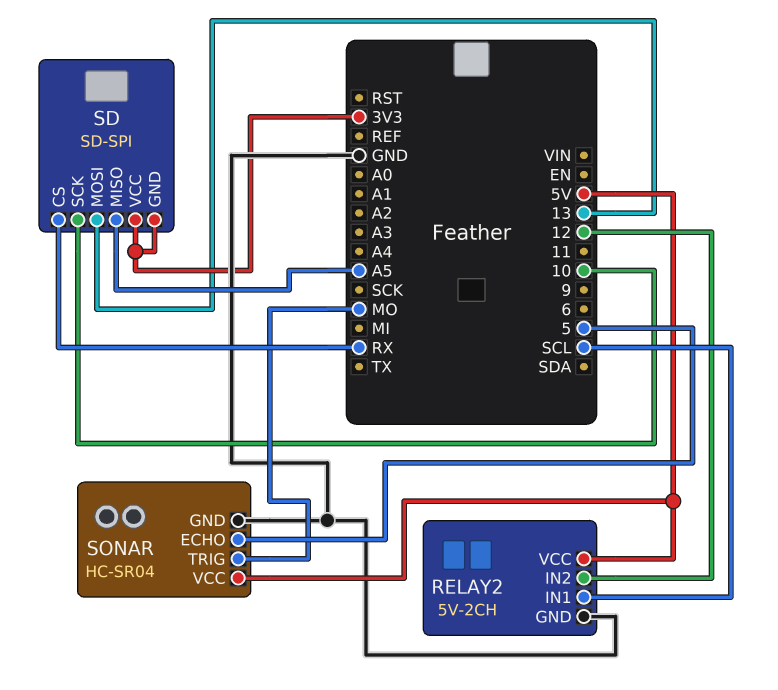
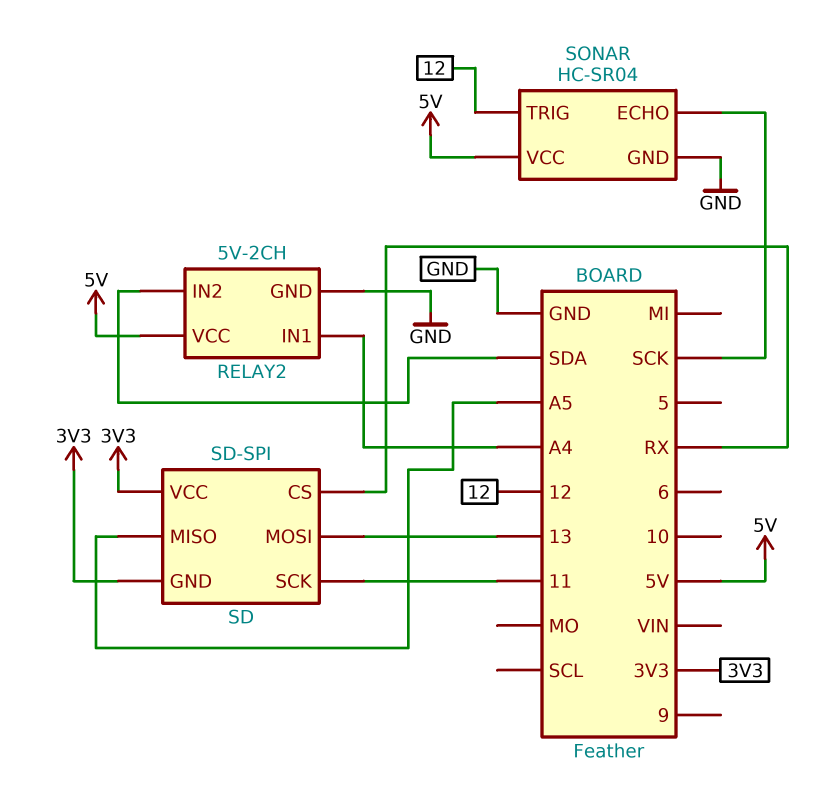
RELAY2 pin IN1: SCL -> A4
RELAY2 pin IN2: 12 -> SDA
SD pin SCK: 10 -> 11
SONAR pin ECHO: 5 -> SCK
SONAR pin TRIG: MO -> 12

